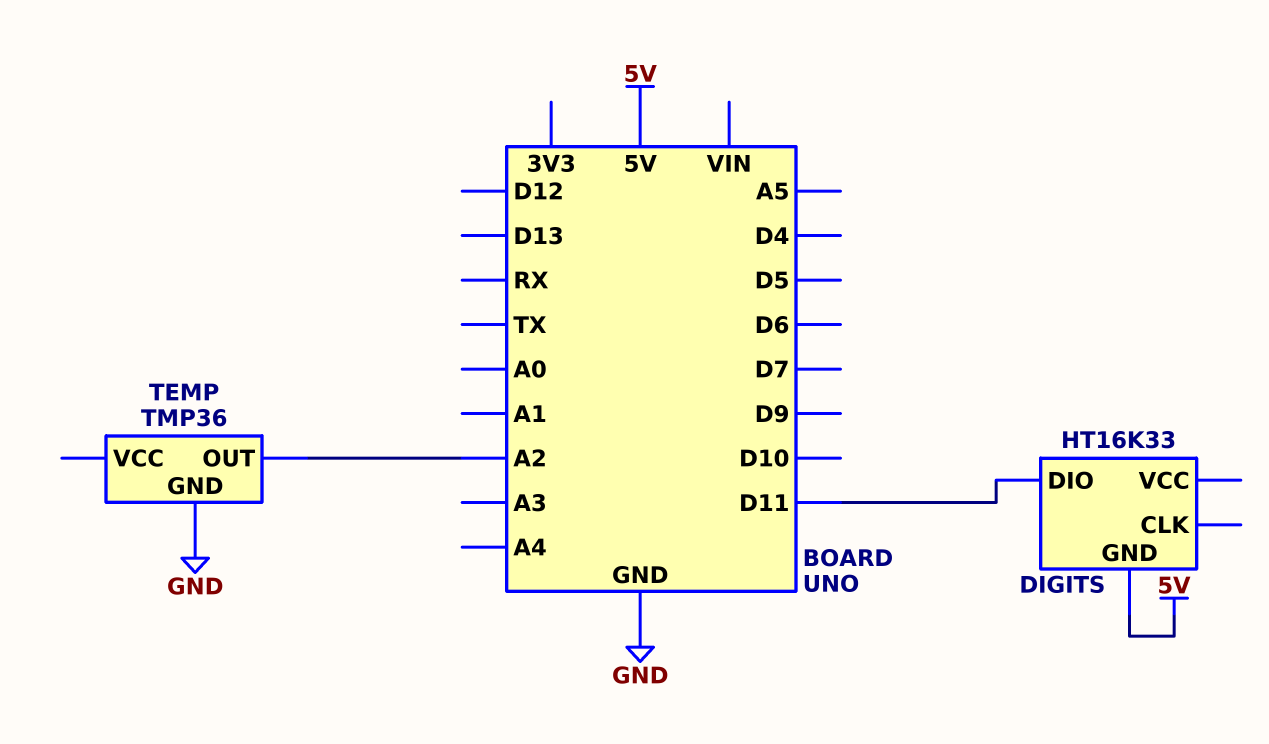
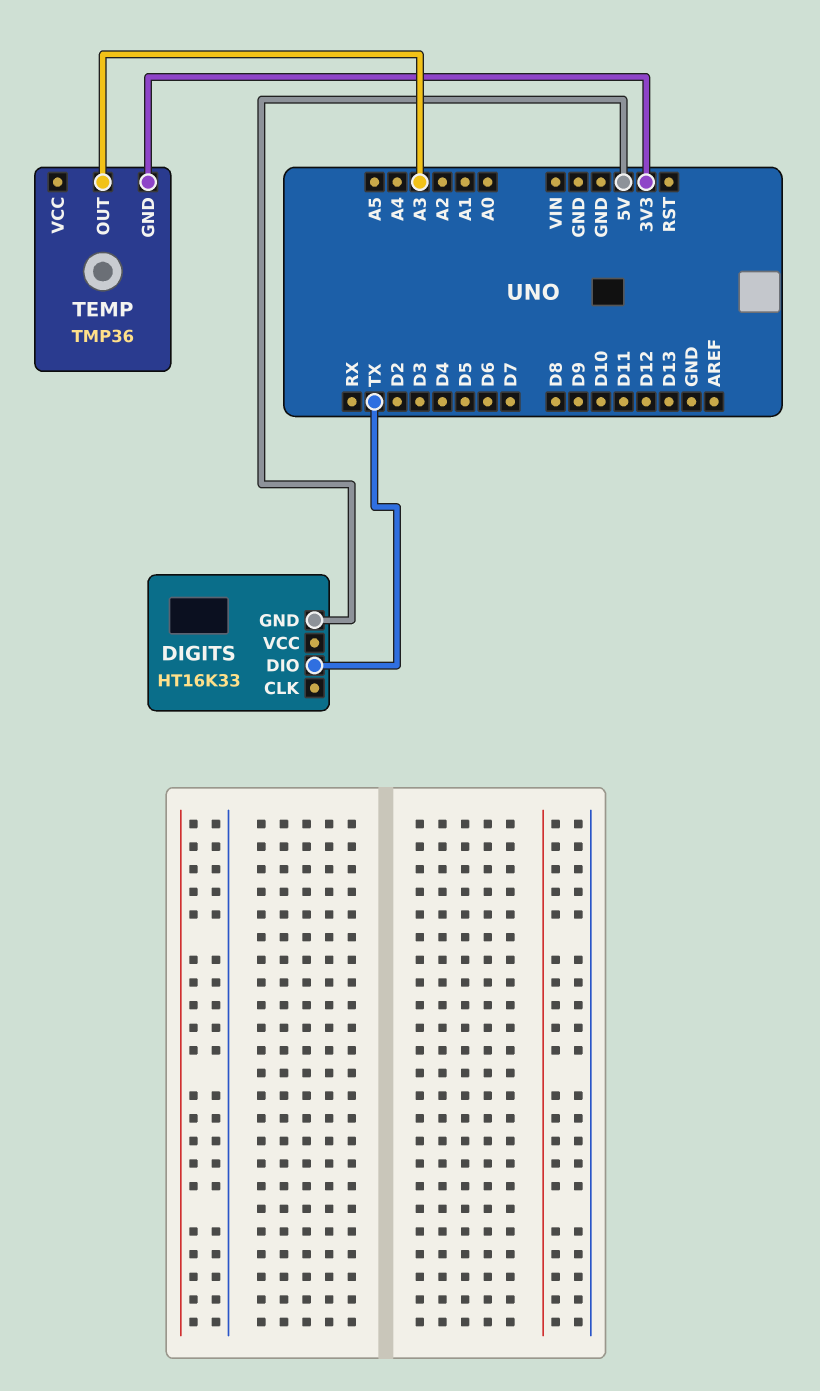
DIGITS pin DIO: D11 -> TX
TEMP pin GND: GND -> 3V3
TEMP pin OUT: A2 -> A3

